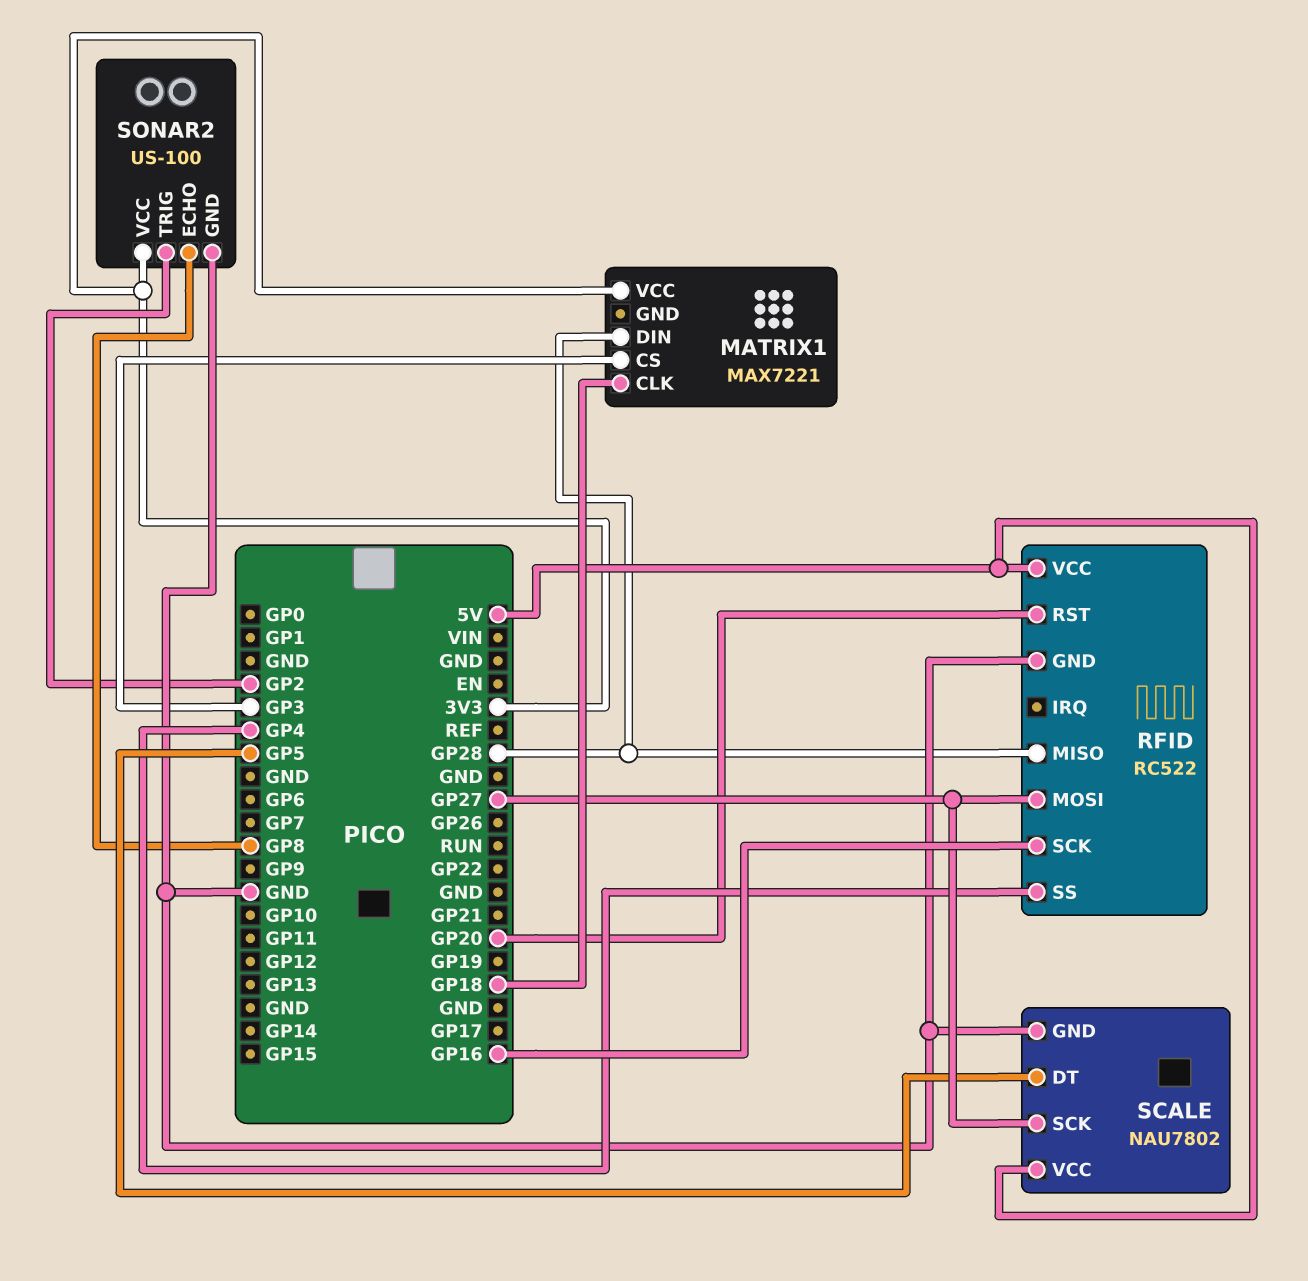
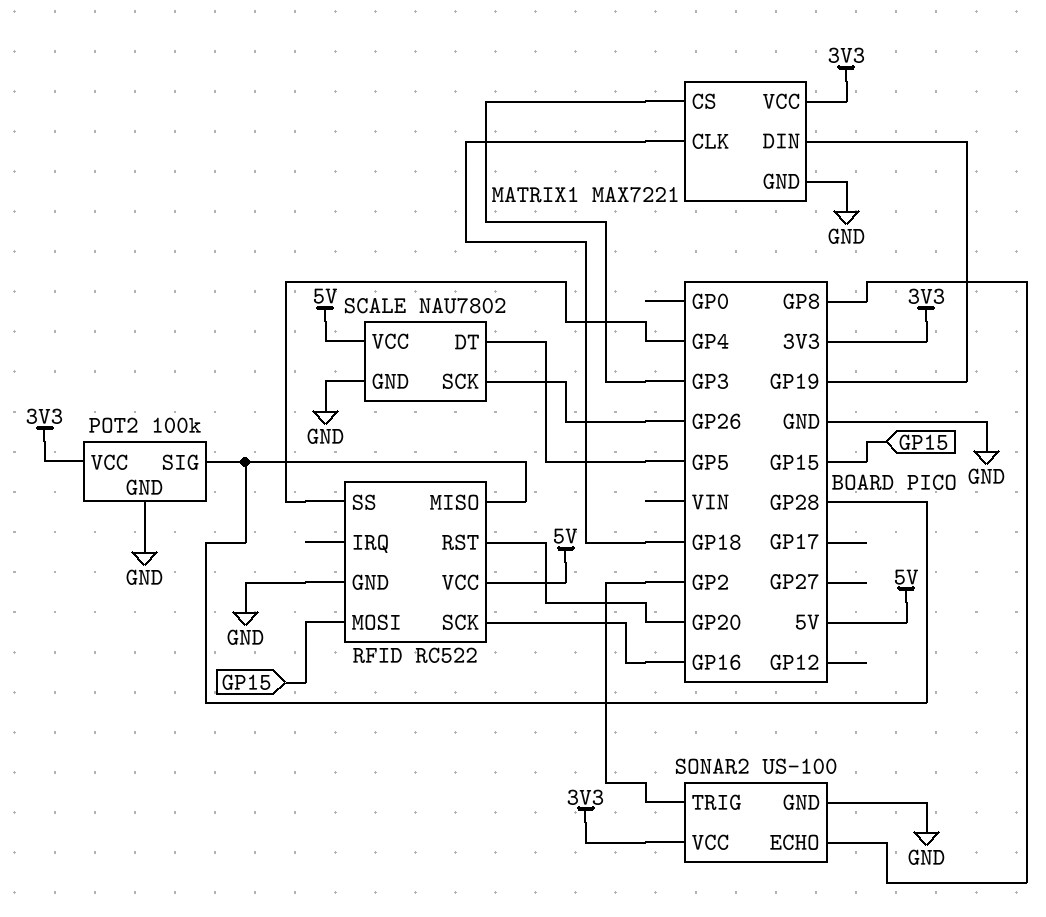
MATRIX1 pin DIN: GP28 -> GP19
MATRIX1 pin GND: none -> GND
POT2: none -> 100k
POT2 pin GND: none -> GND
POT2 pin SIG: none -> GP28
POT2 pin VCC: none -> 3V3
RFID pin MOSI: GP27 -> GP15
SCALE pin SCK: GP27 -> GP26

